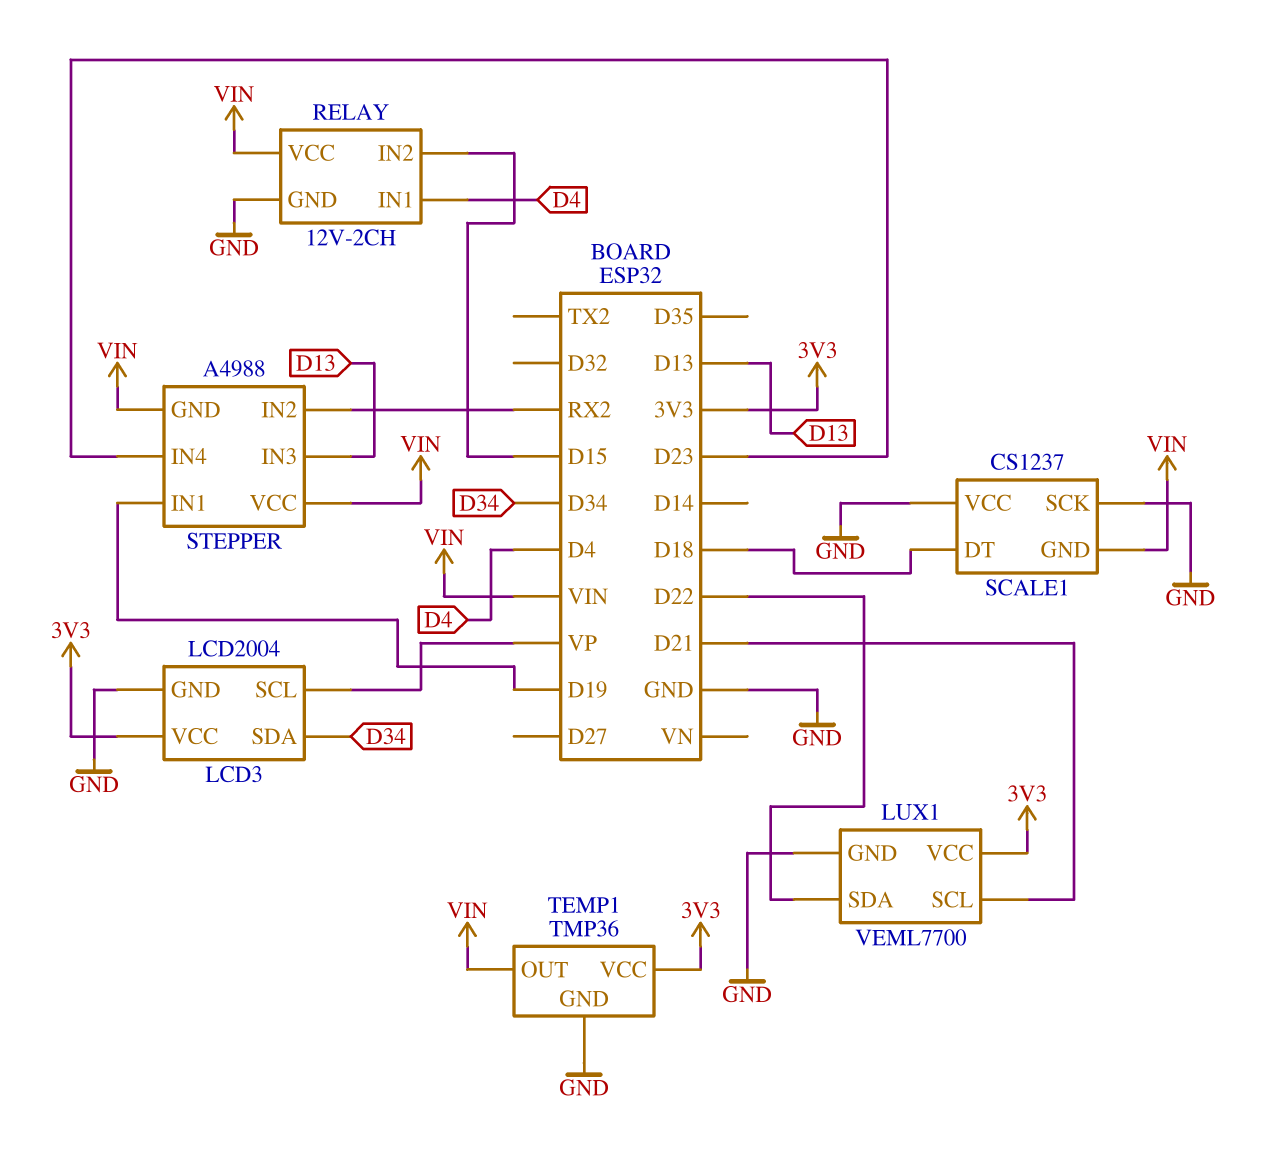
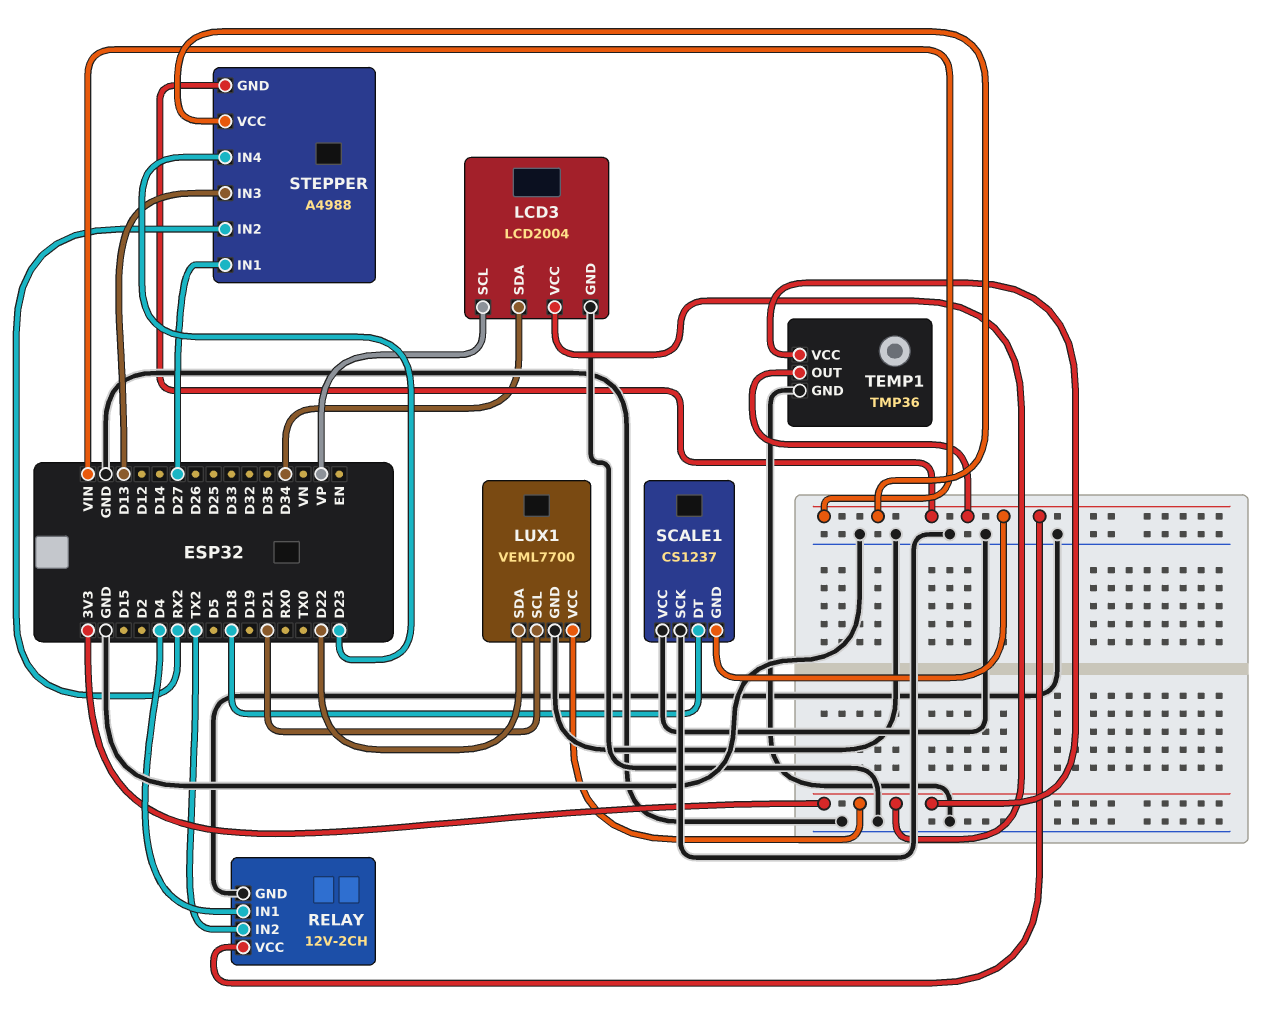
RELAY pin IN2: D15 -> TX2
STEPPER pin IN1: D19 -> D27

